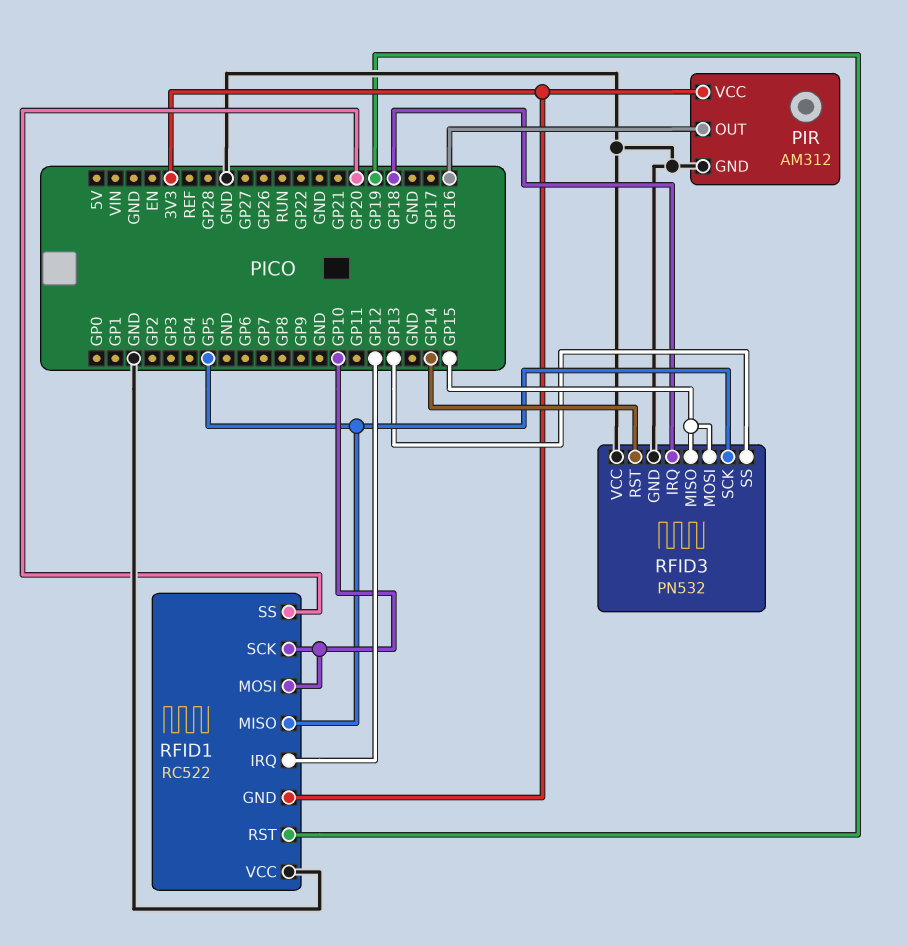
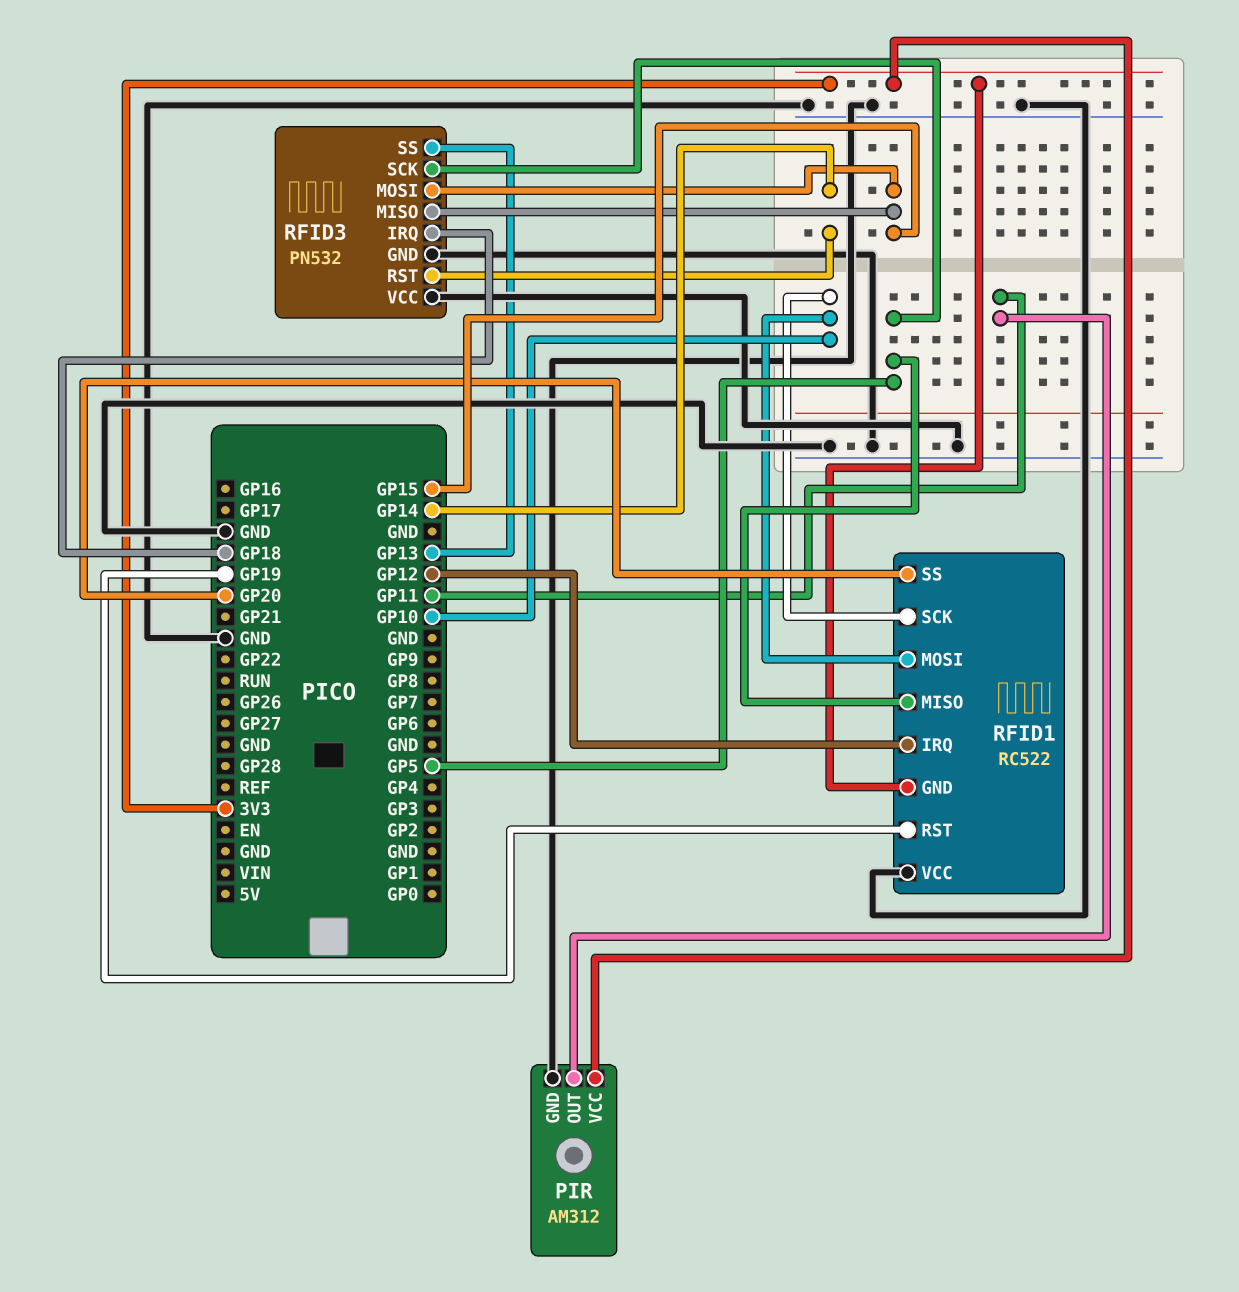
PIR pin OUT: GP16 -> GP11

